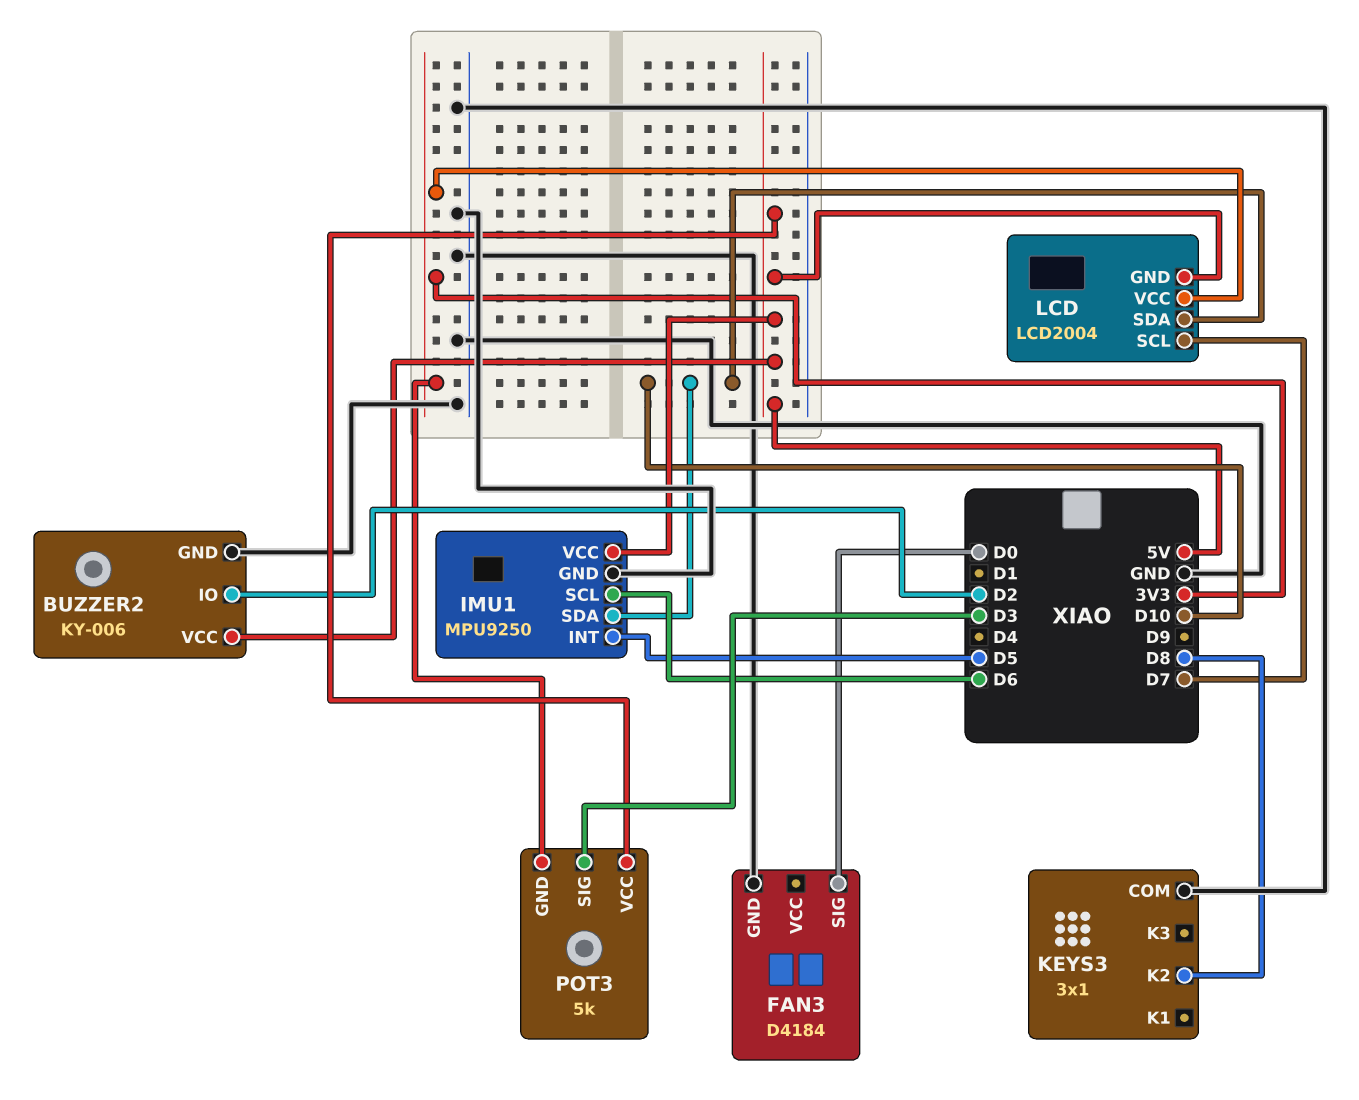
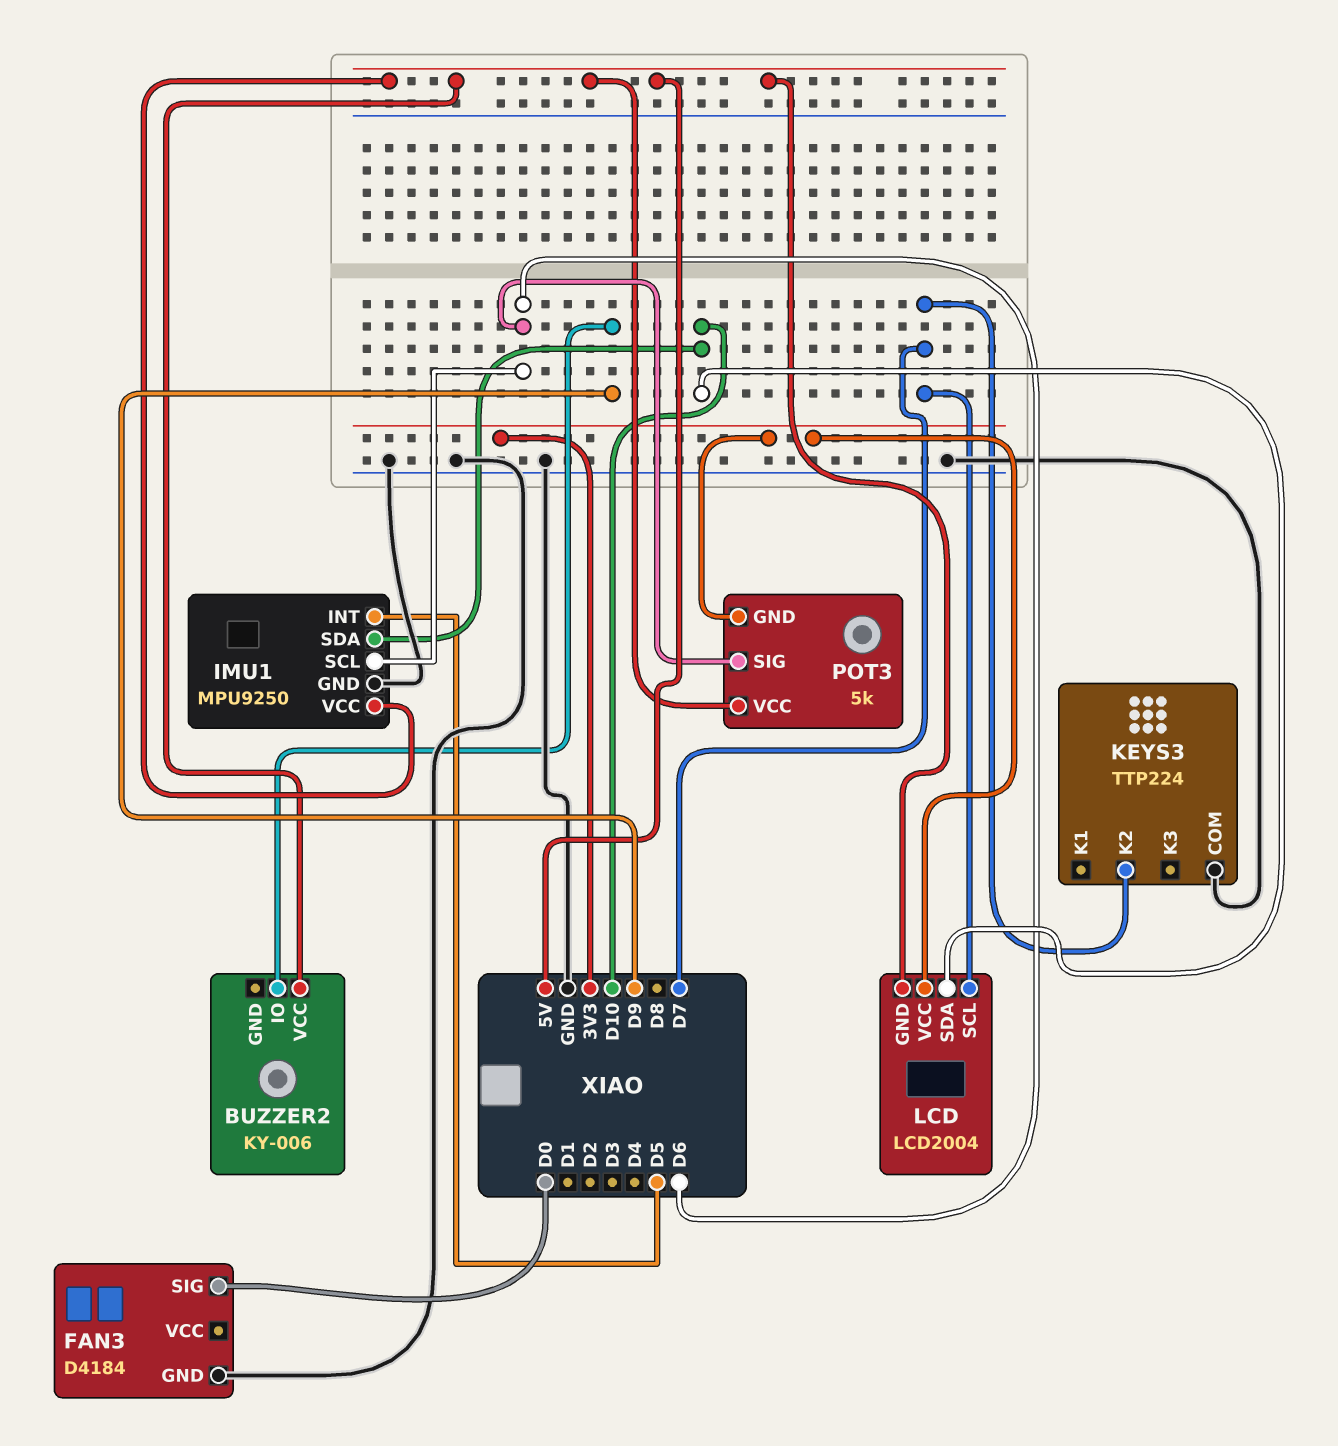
BUZZER2 pin GND: GND -> none
BUZZER2 pin IO: D2 -> D9
KEYS3: 3x1 -> TTP224
KEYS3 pin K2: D8 -> D7
POT3 pin SIG: D3 -> D6

